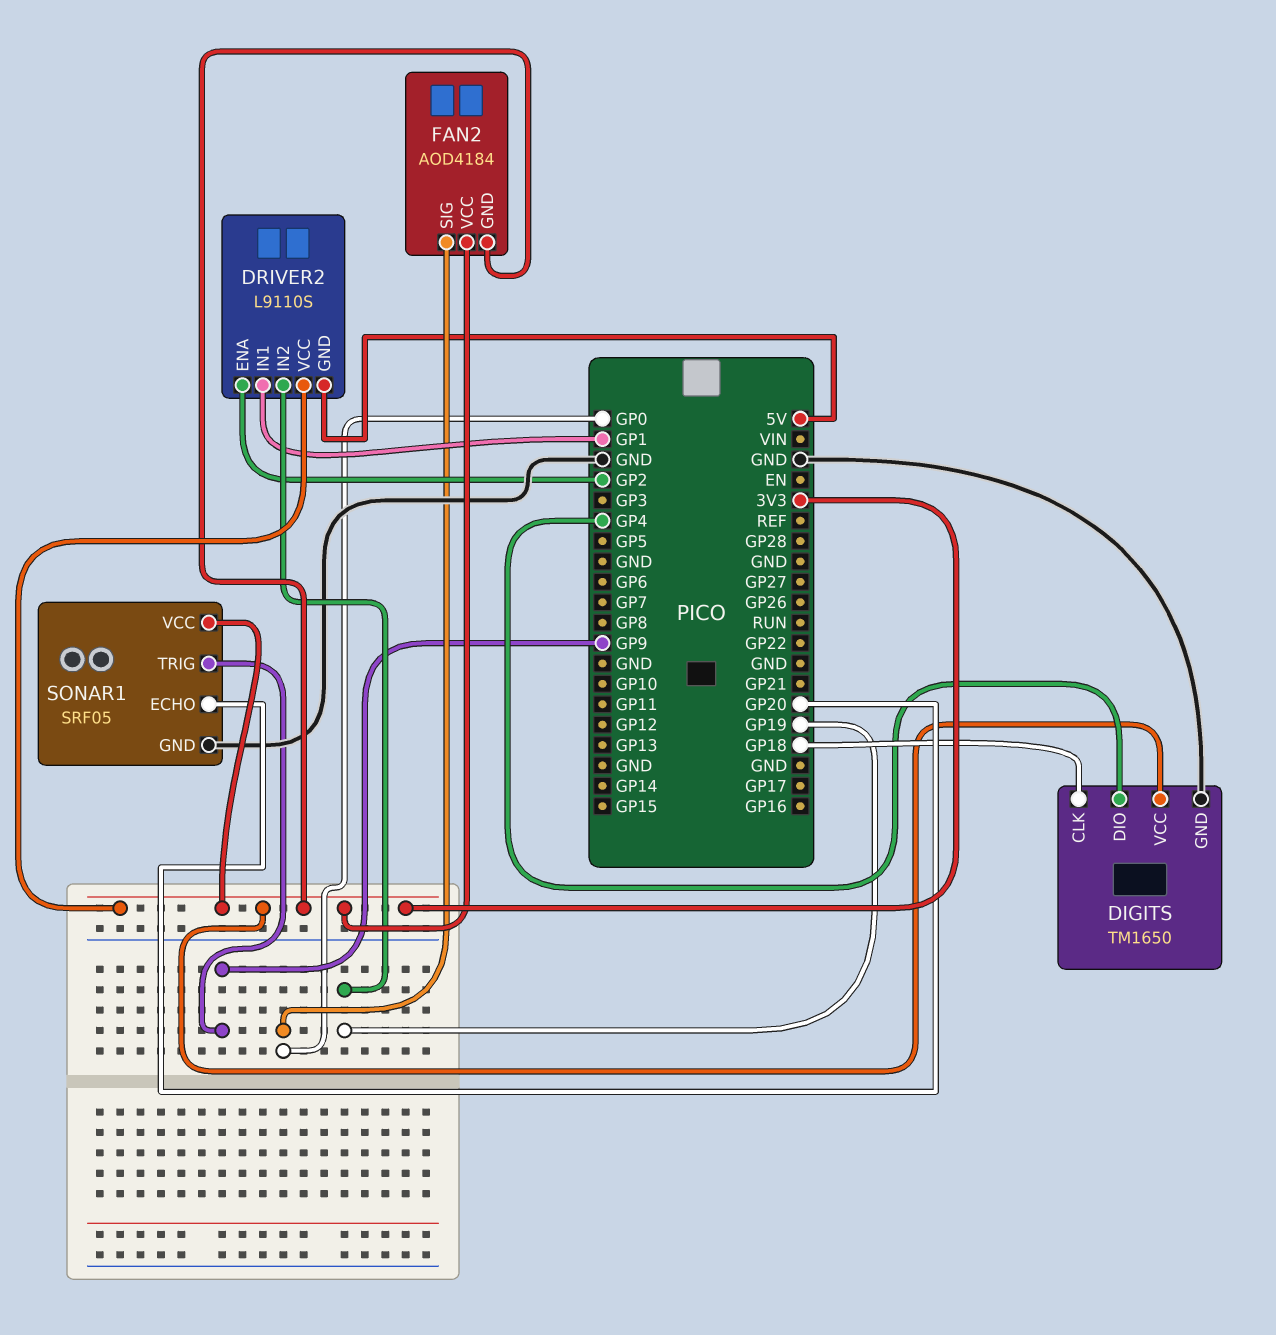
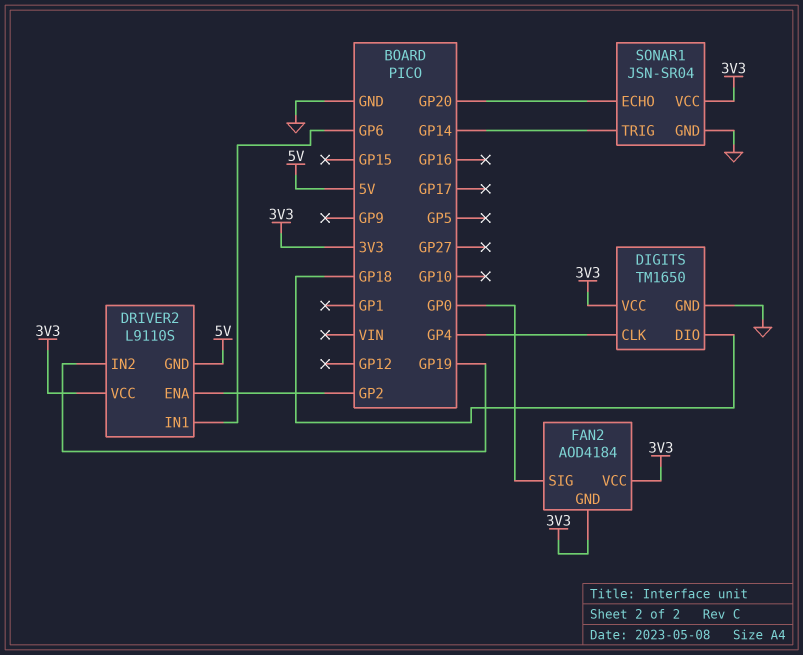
DIGITS pin CLK: GP18 -> GP4
DIGITS pin DIO: GP4 -> GP18
DRIVER2 pin IN1: GP1 -> GP6
SONAR1: SRF05 -> JSN-SR04
SONAR1 pin TRIG: GP9 -> GP14

